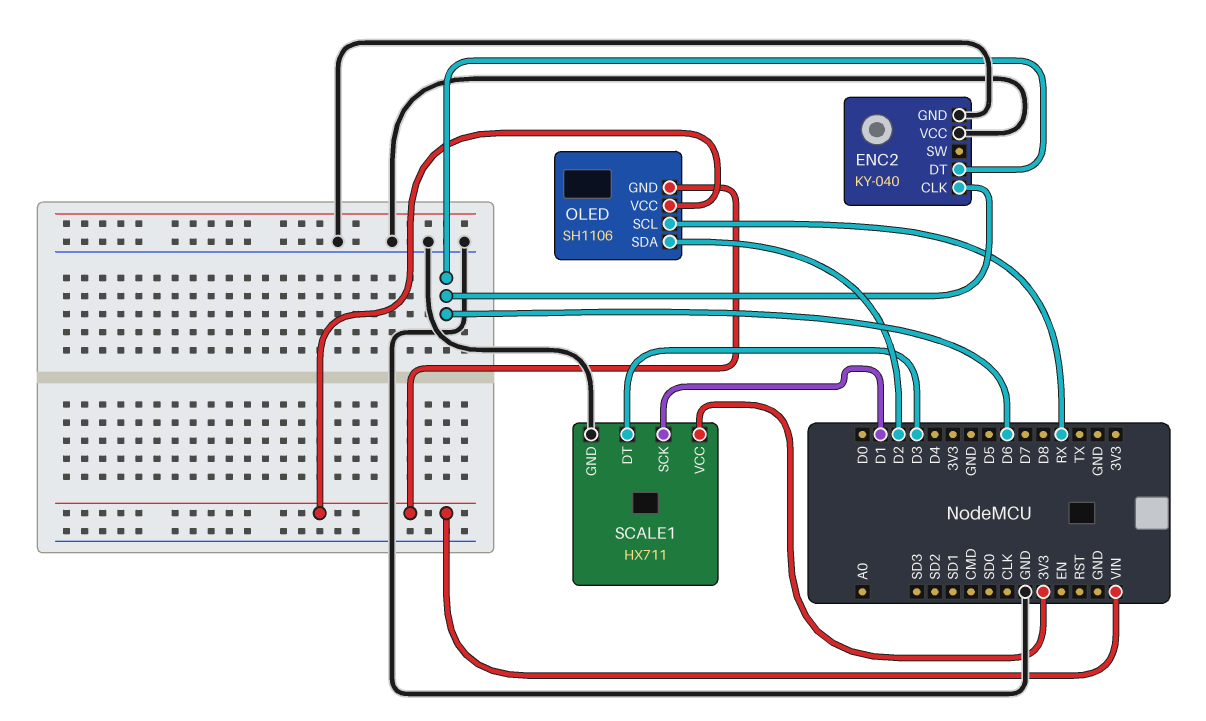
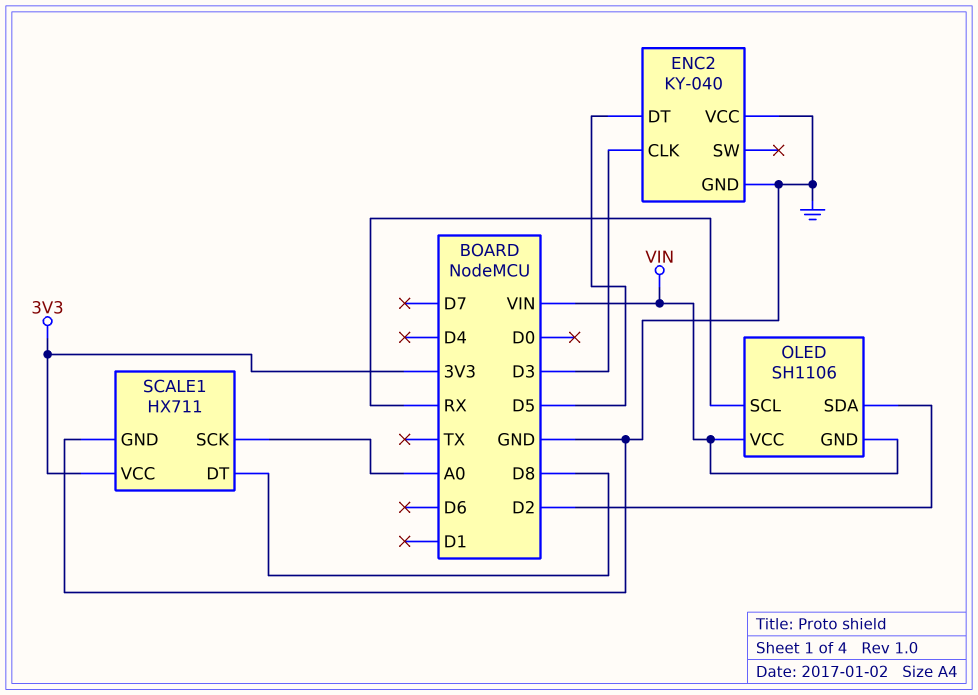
ENC2 pin CLK: D6 -> D3
ENC2 pin DT: D6 -> D5
SCALE1 pin DT: D3 -> D8
SCALE1 pin SCK: D1 -> A0

